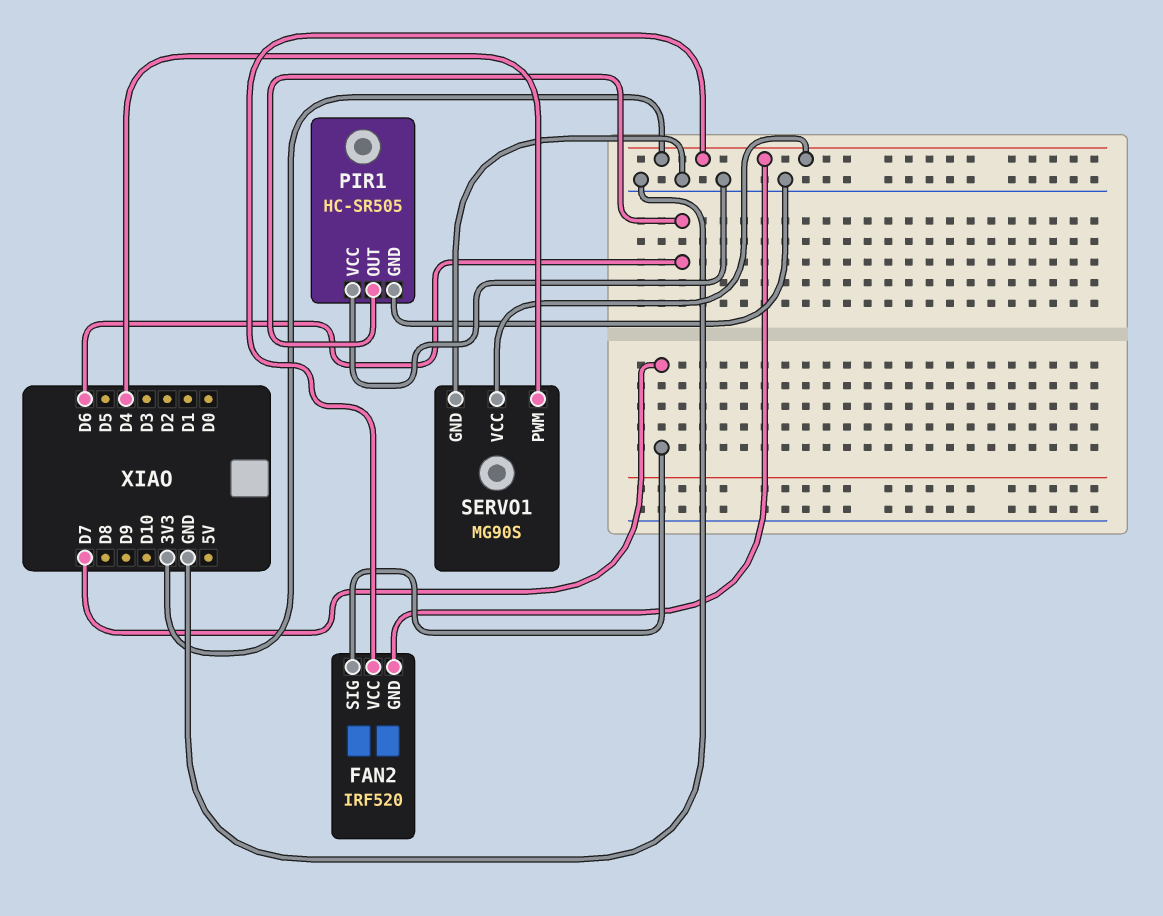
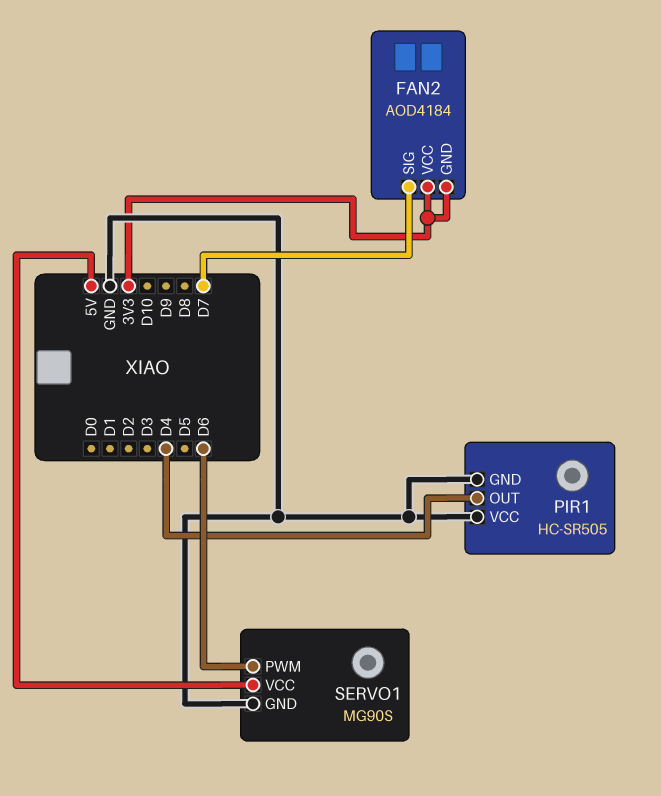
FAN2: IRF520 -> AOD4184
PIR1 pin OUT: D6 -> D4
SERVO1 pin PWM: D4 -> D6
SERVO1 pin VCC: 3V3 -> 5V

